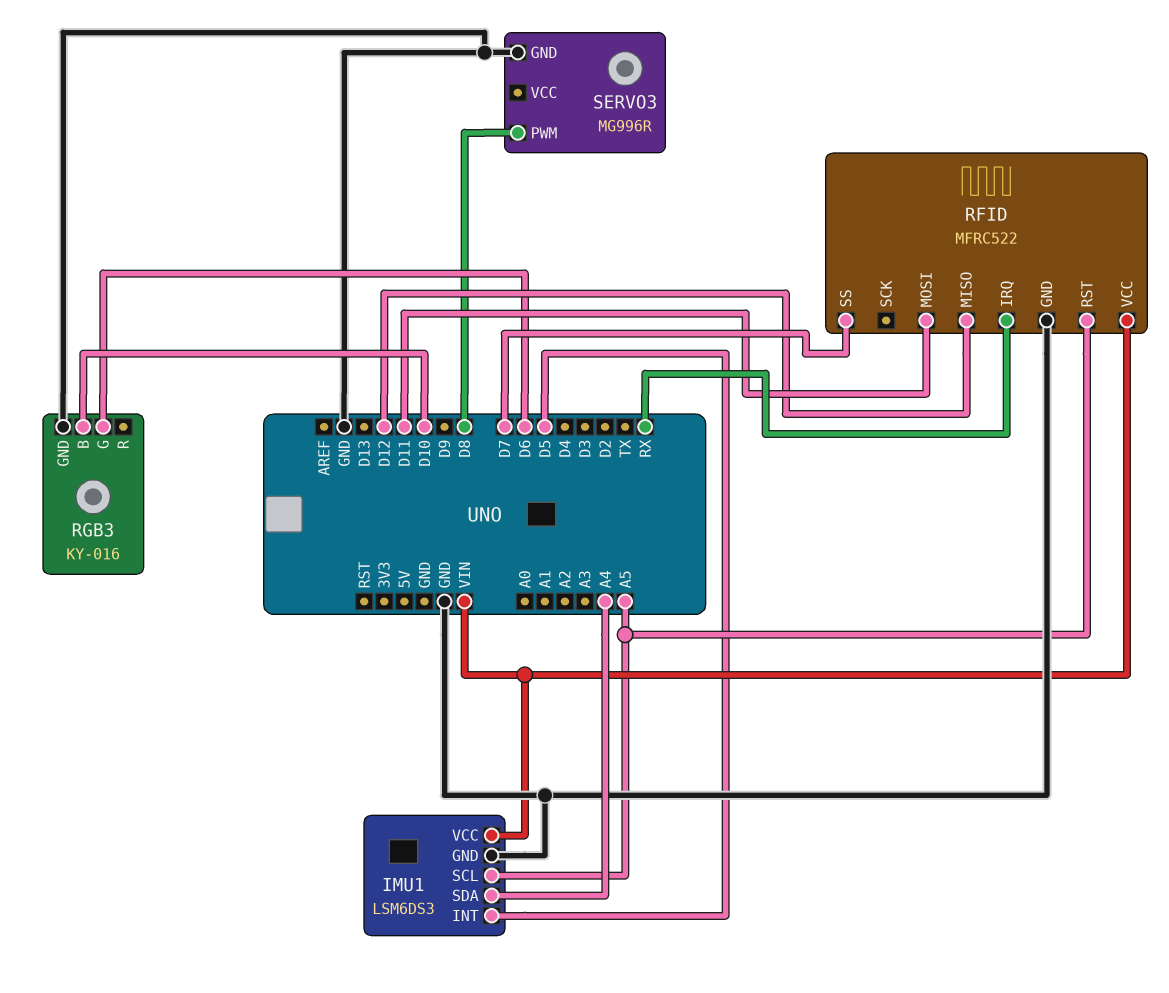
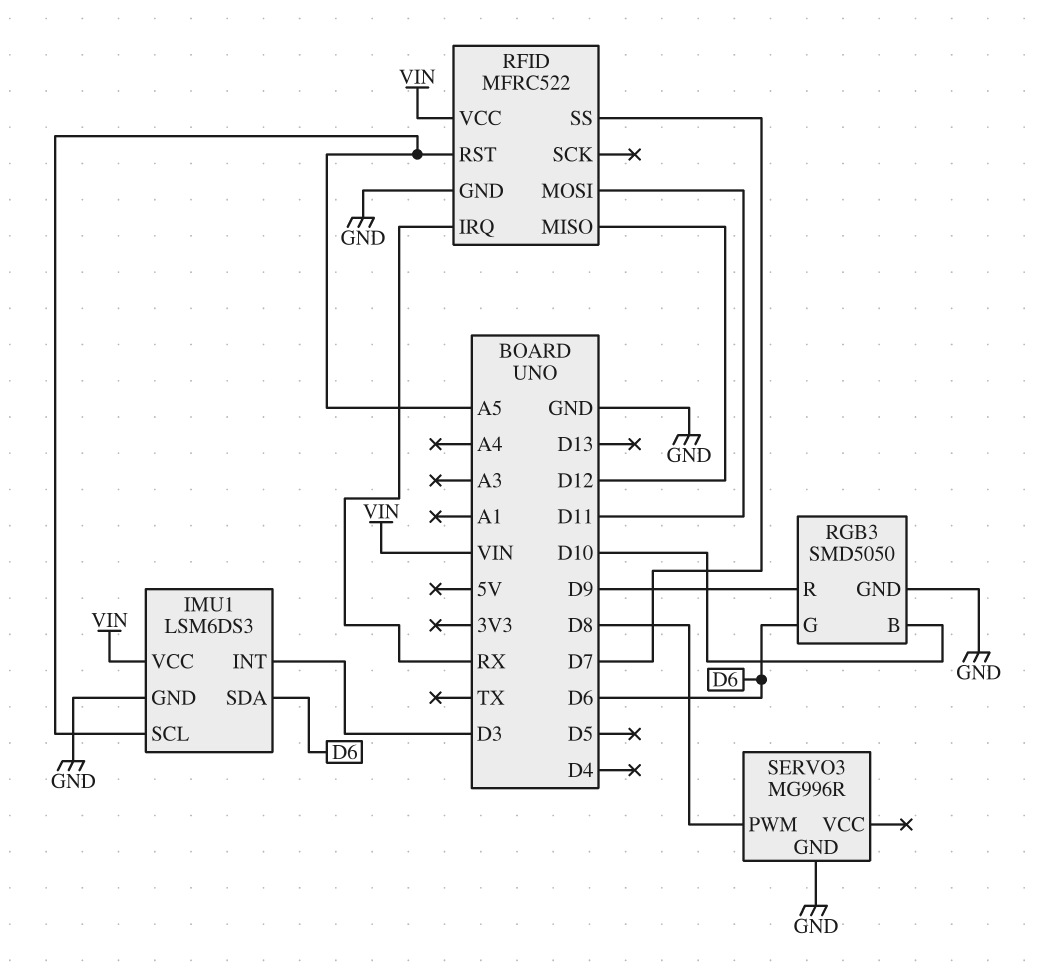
IMU1 pin INT: D5 -> D3
IMU1 pin SDA: A4 -> D6
RGB3: KY-016 -> SMD5050
RGB3 pin R: none -> D9

